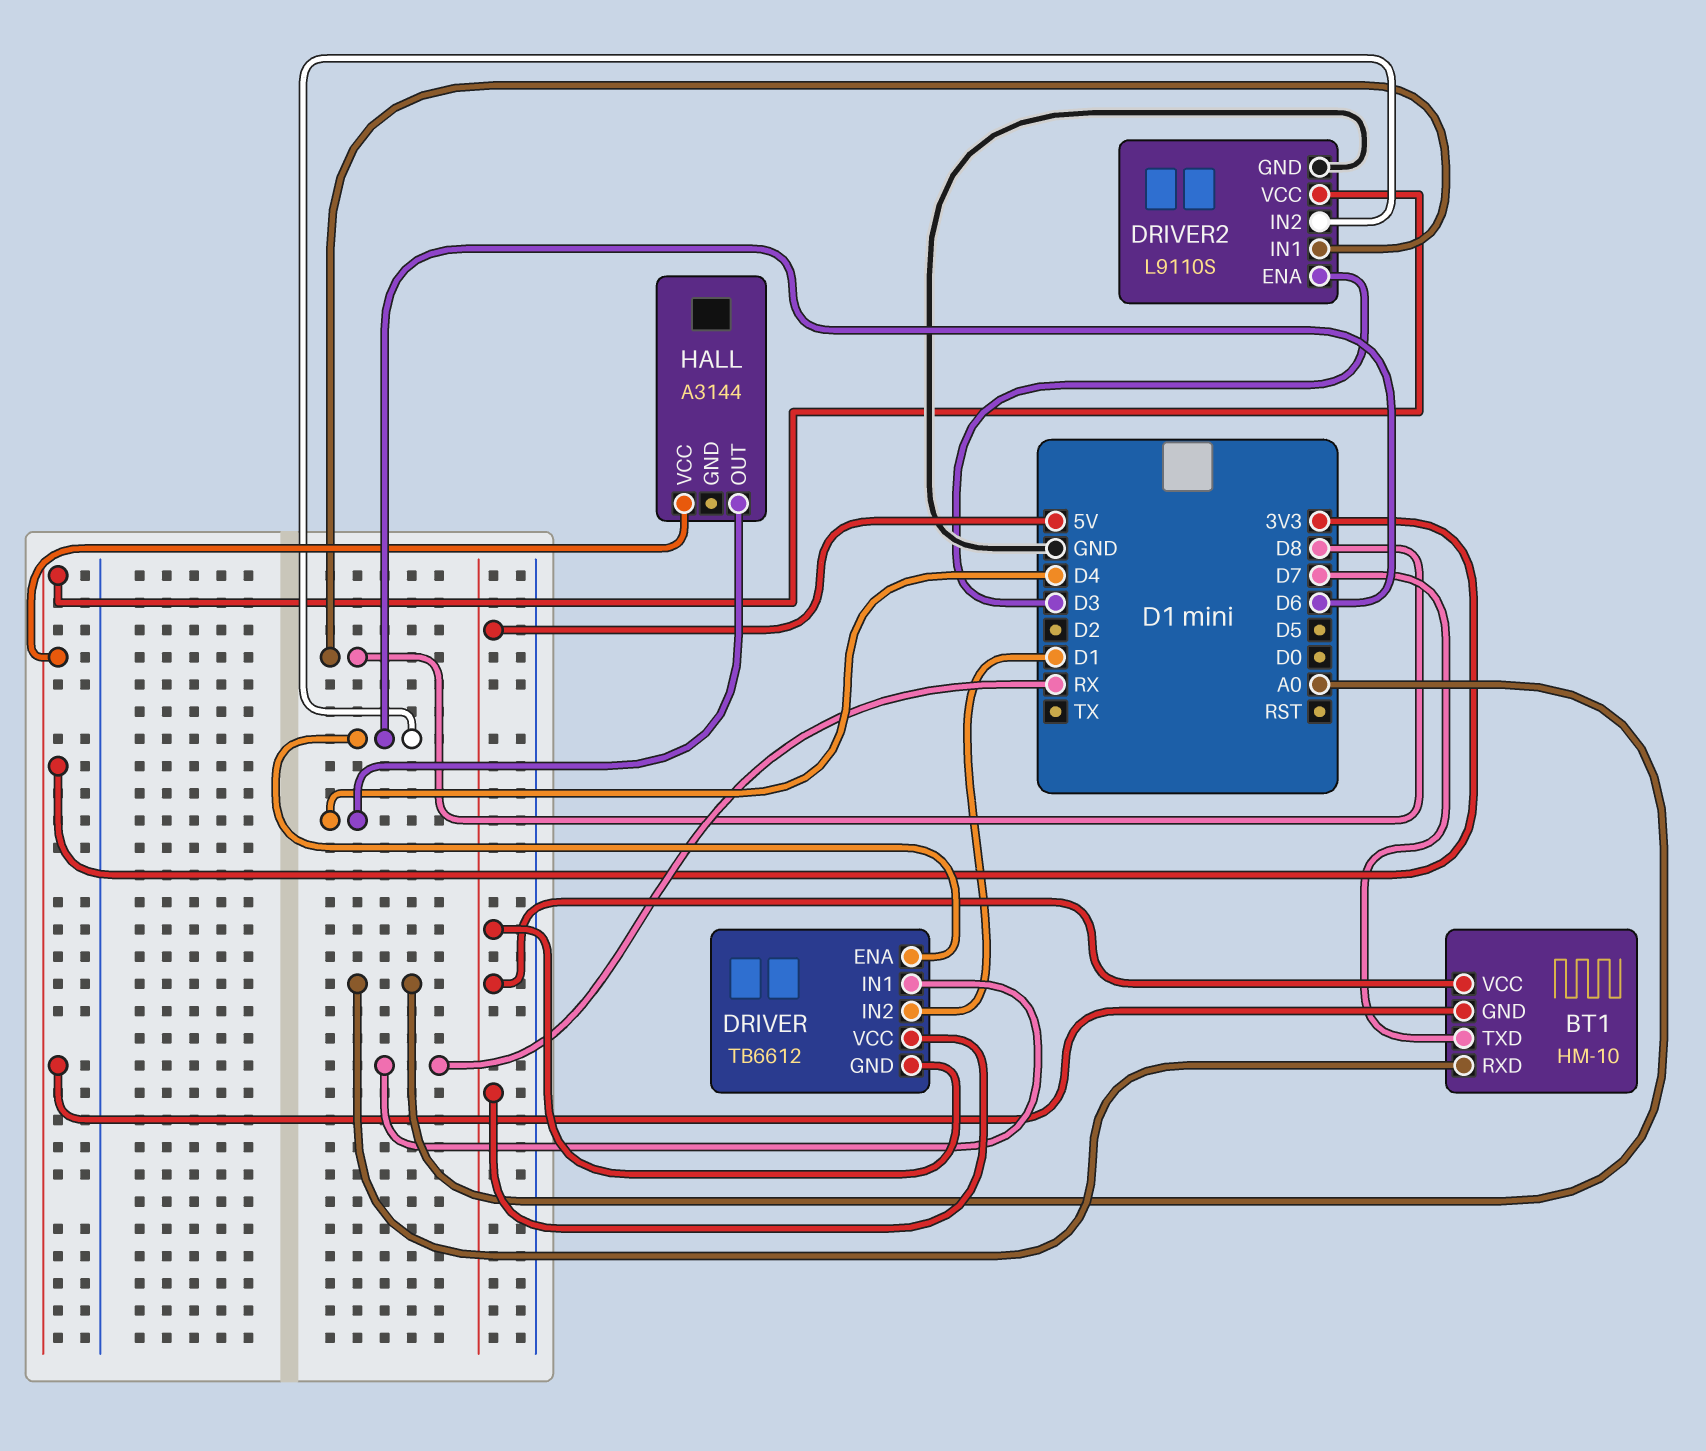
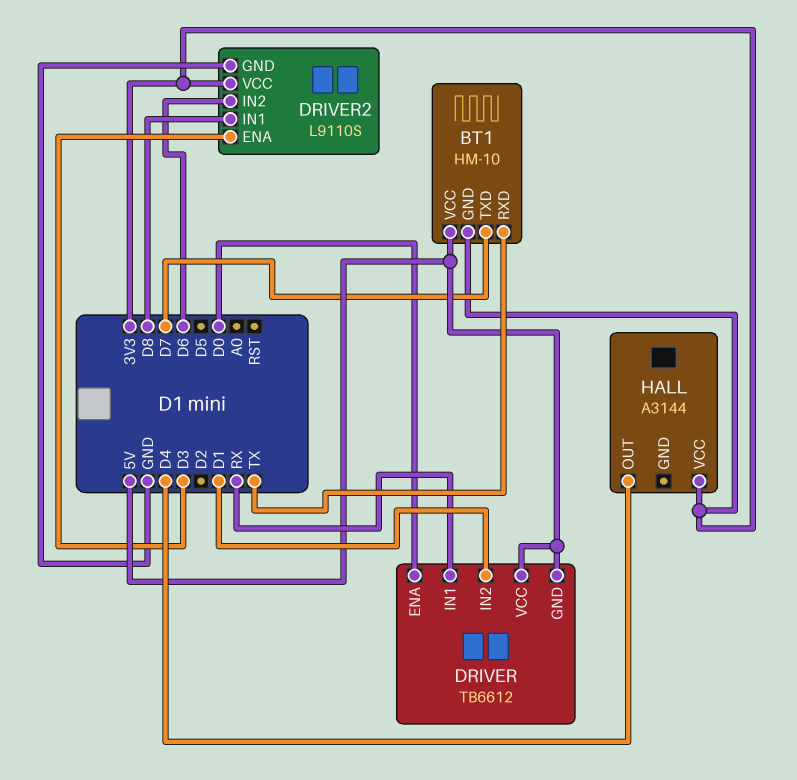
BT1 pin RXD: A0 -> TX
DRIVER pin ENA: D6 -> D0

